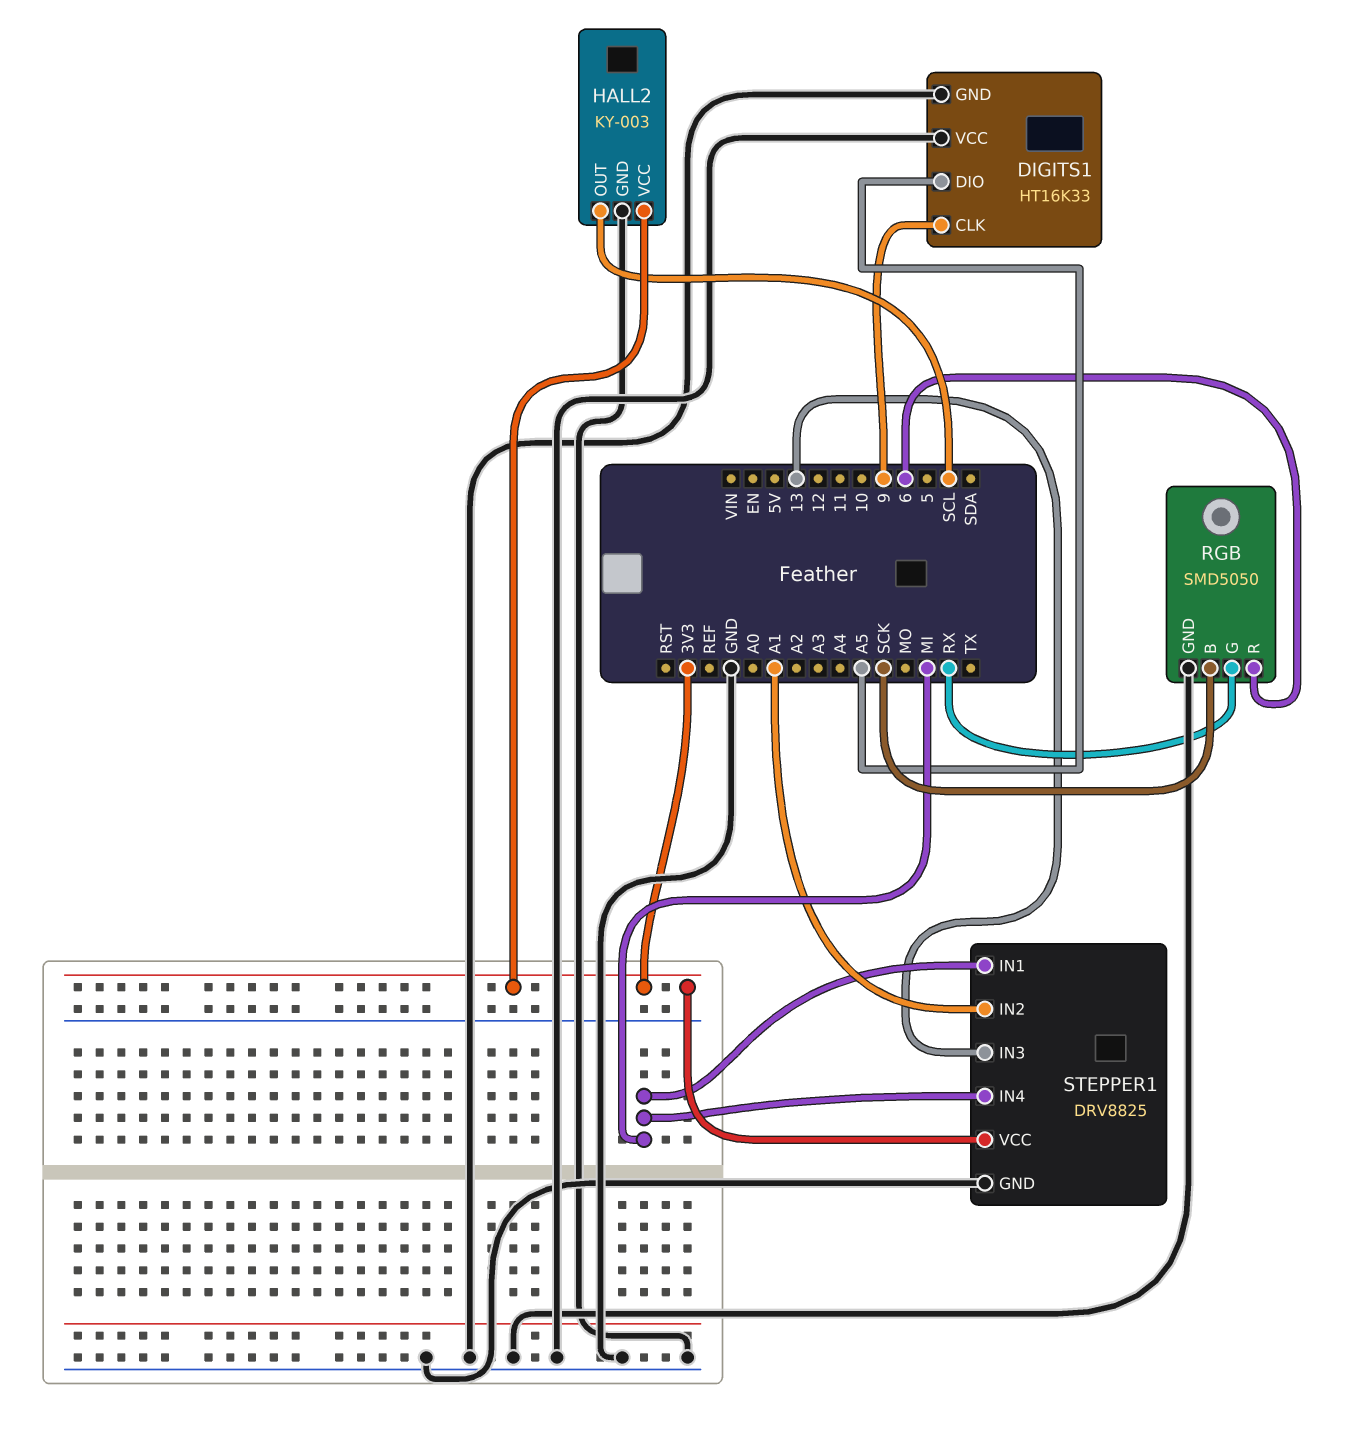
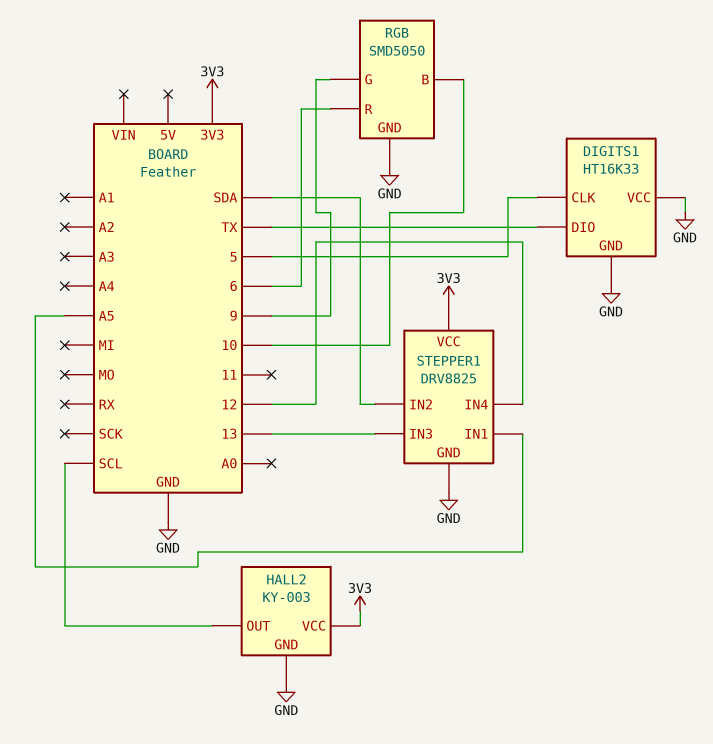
DIGITS1 pin CLK: 9 -> 5
DIGITS1 pin DIO: A5 -> TX
RGB pin B: SCK -> 10
RGB pin G: RX -> 9
STEPPER1 pin IN1: MI -> A5
STEPPER1 pin IN2: A1 -> SDA
STEPPER1 pin IN4: MI -> 12

